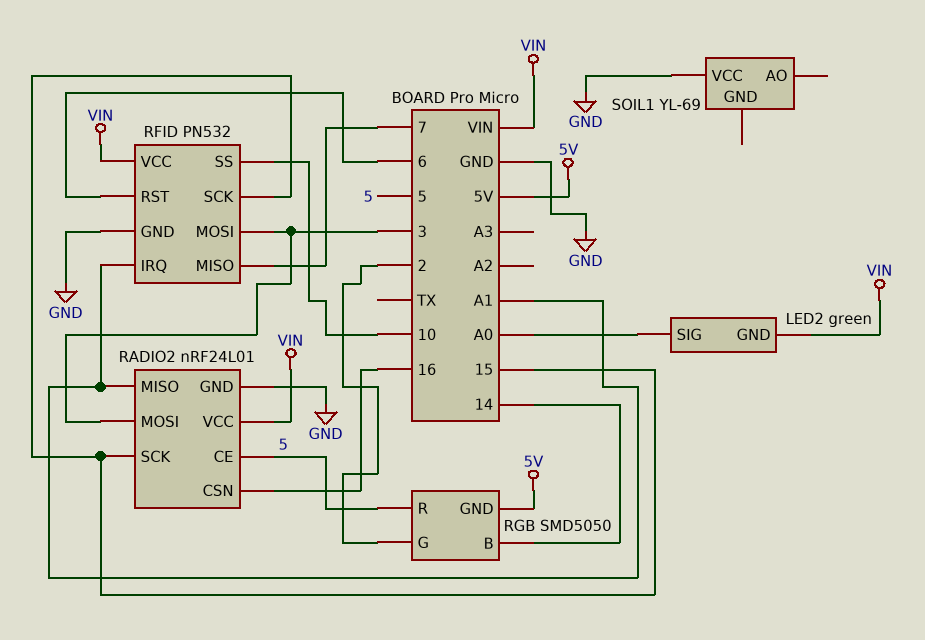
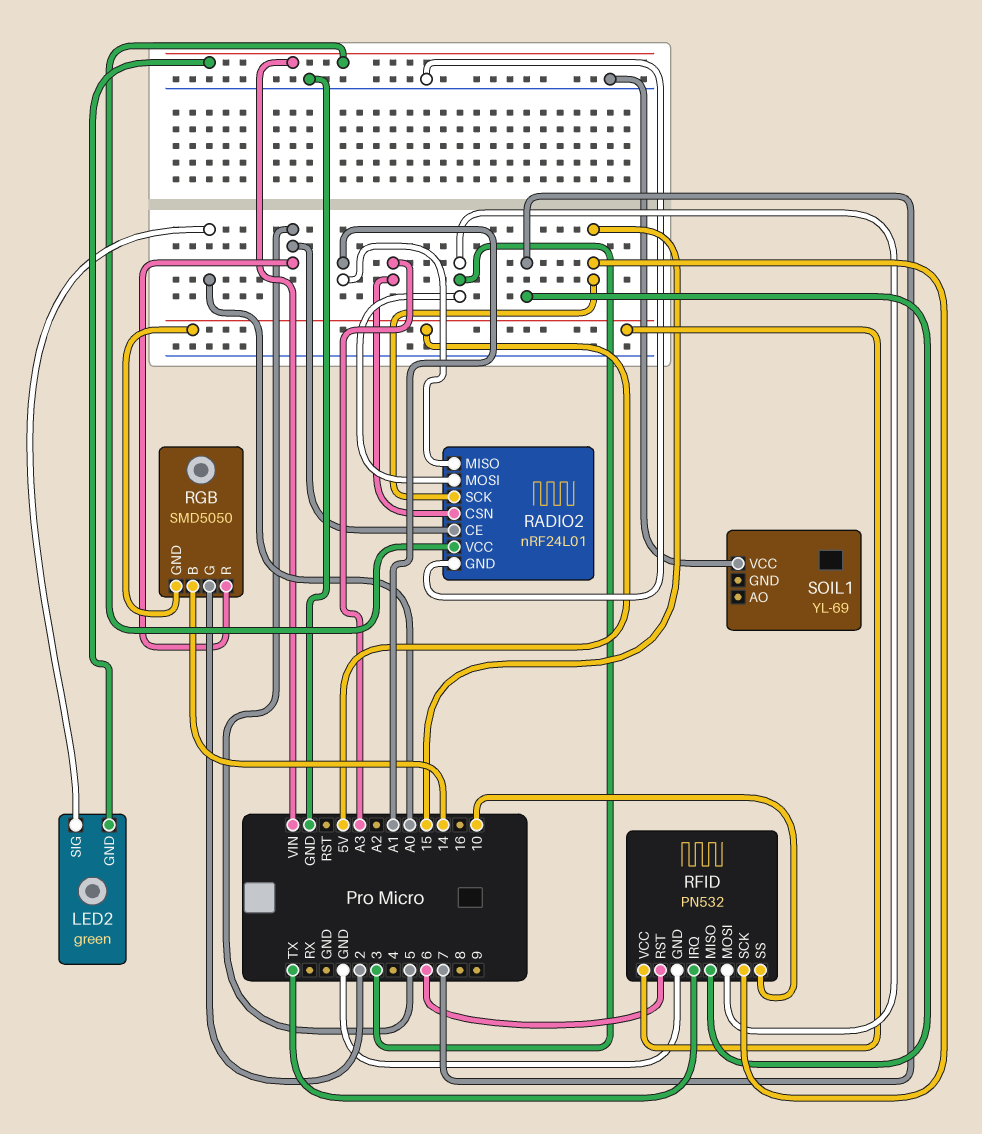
RADIO2 pin CSN: 16 -> A3
RFID pin IRQ: A1 -> TX
RFID pin VCC: VIN -> 5V

